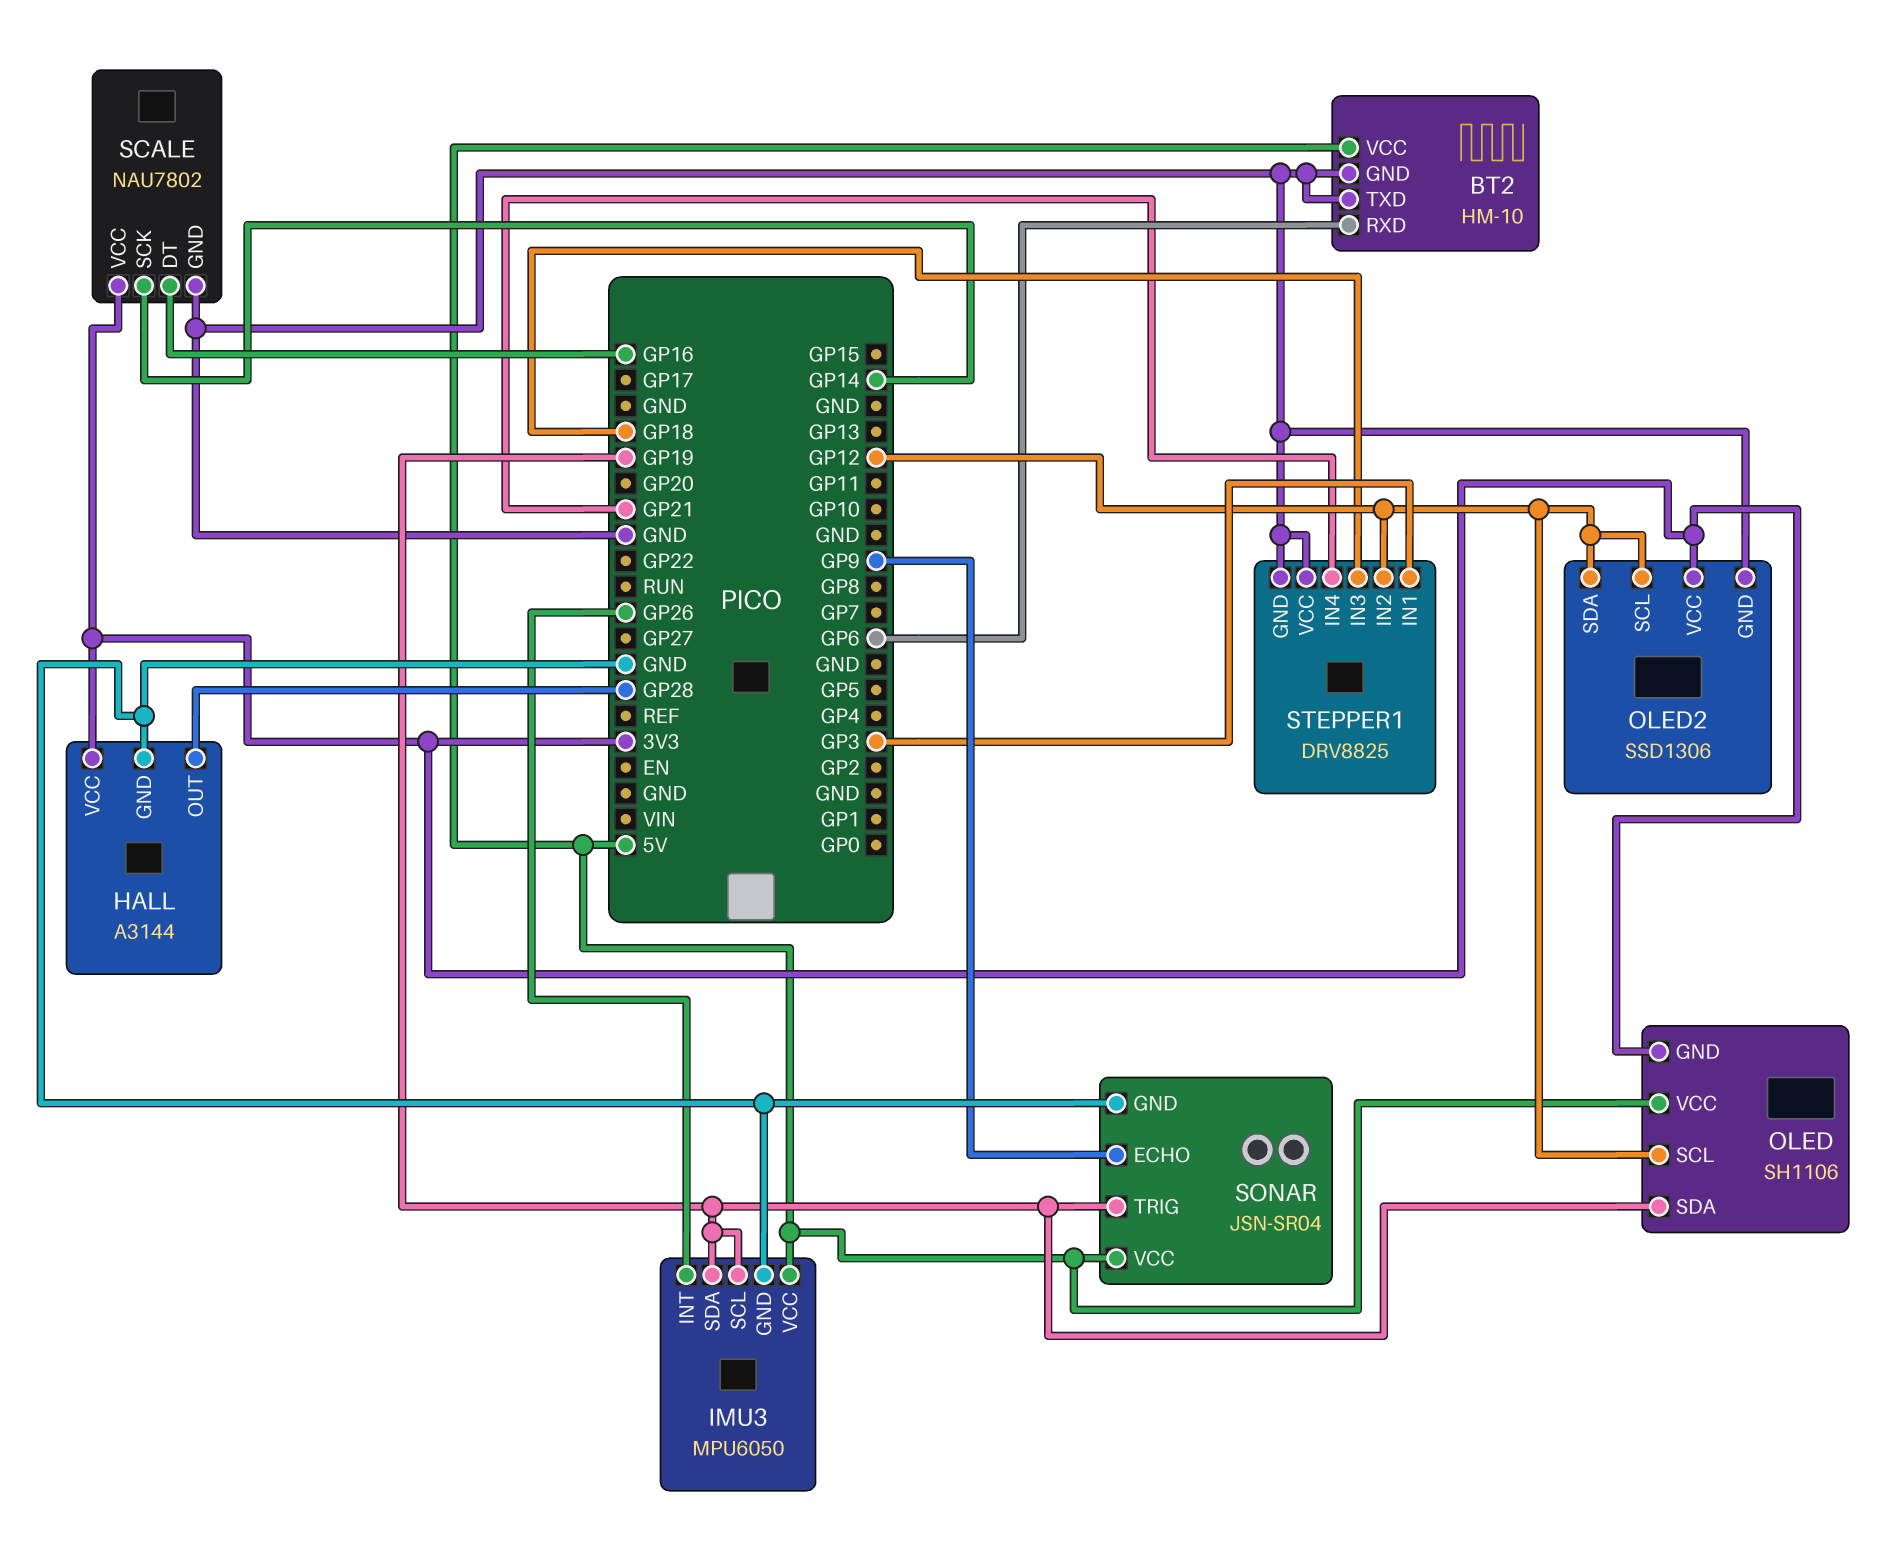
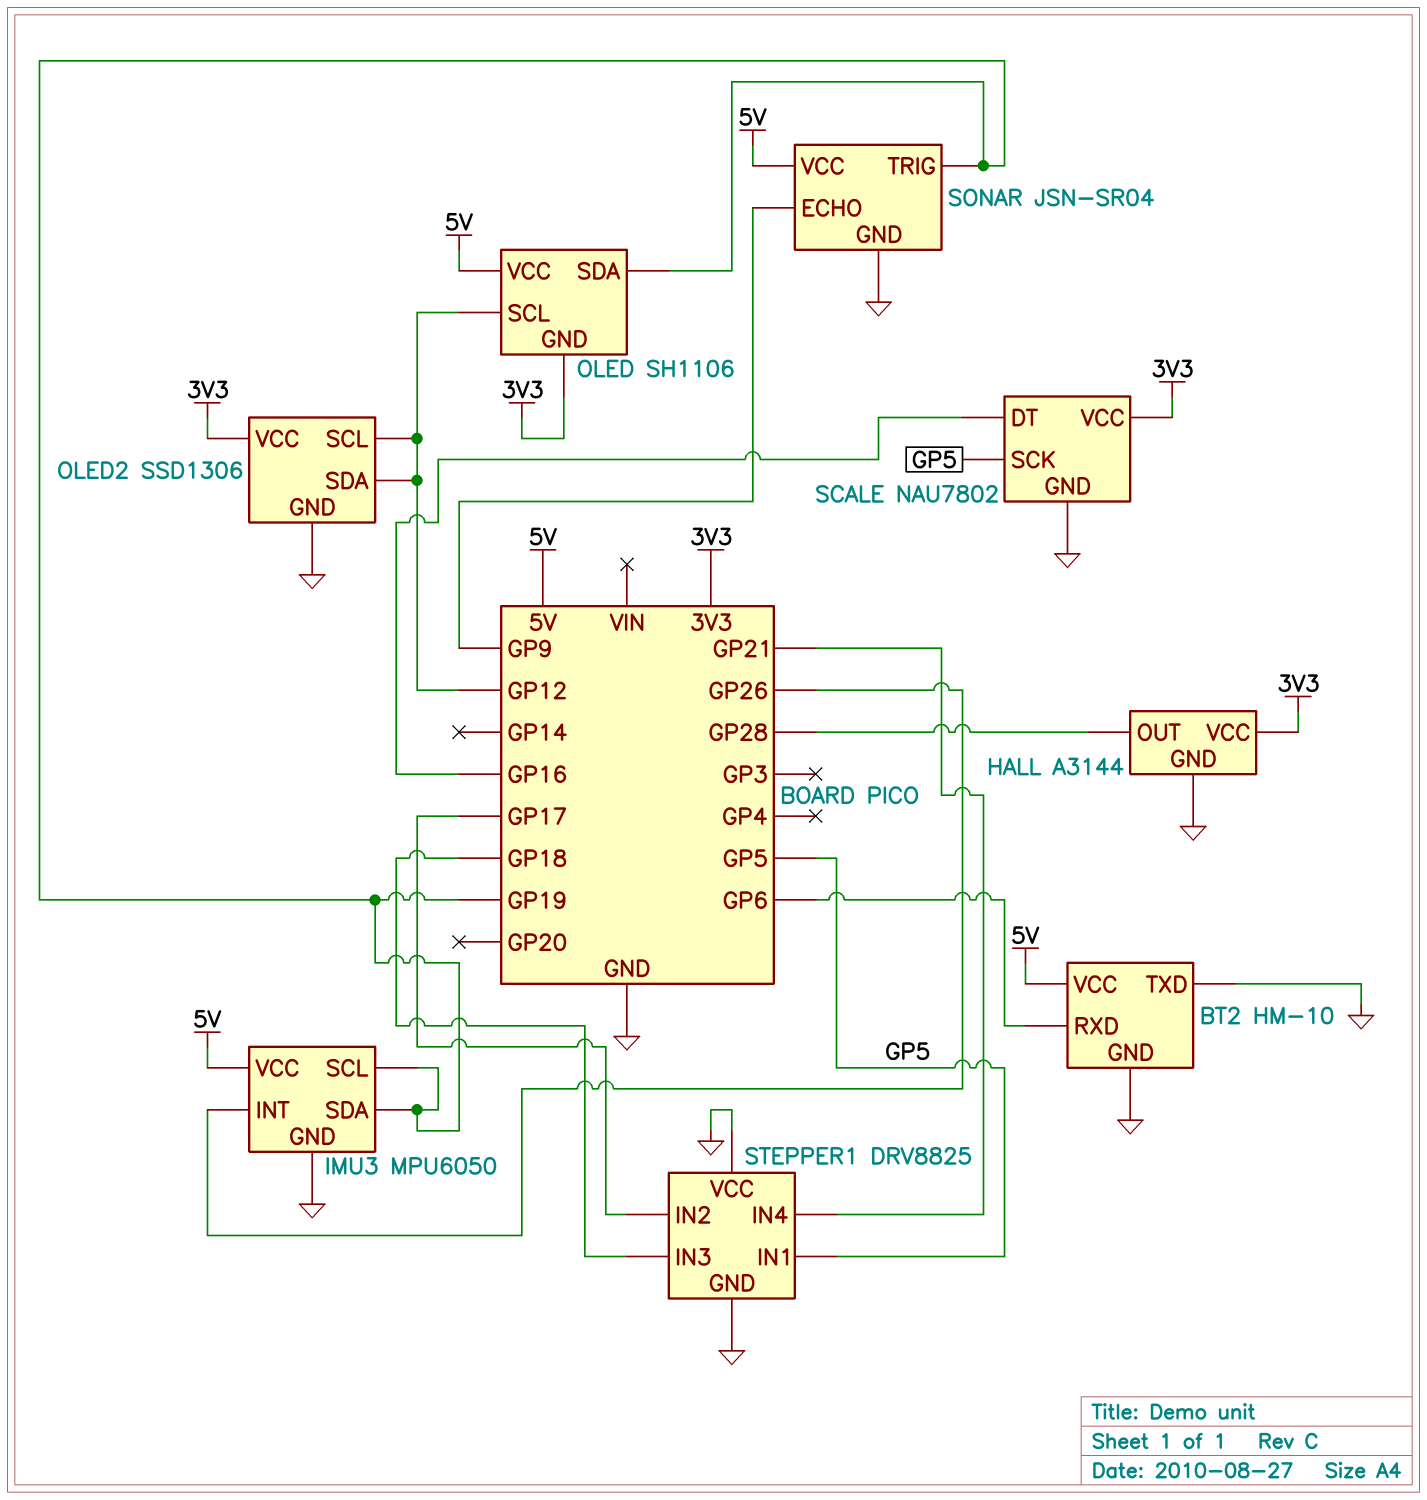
SCALE pin SCK: GP14 -> GP5
STEPPER1 pin IN1: GP3 -> GP5
STEPPER1 pin IN2: GP12 -> GP17

